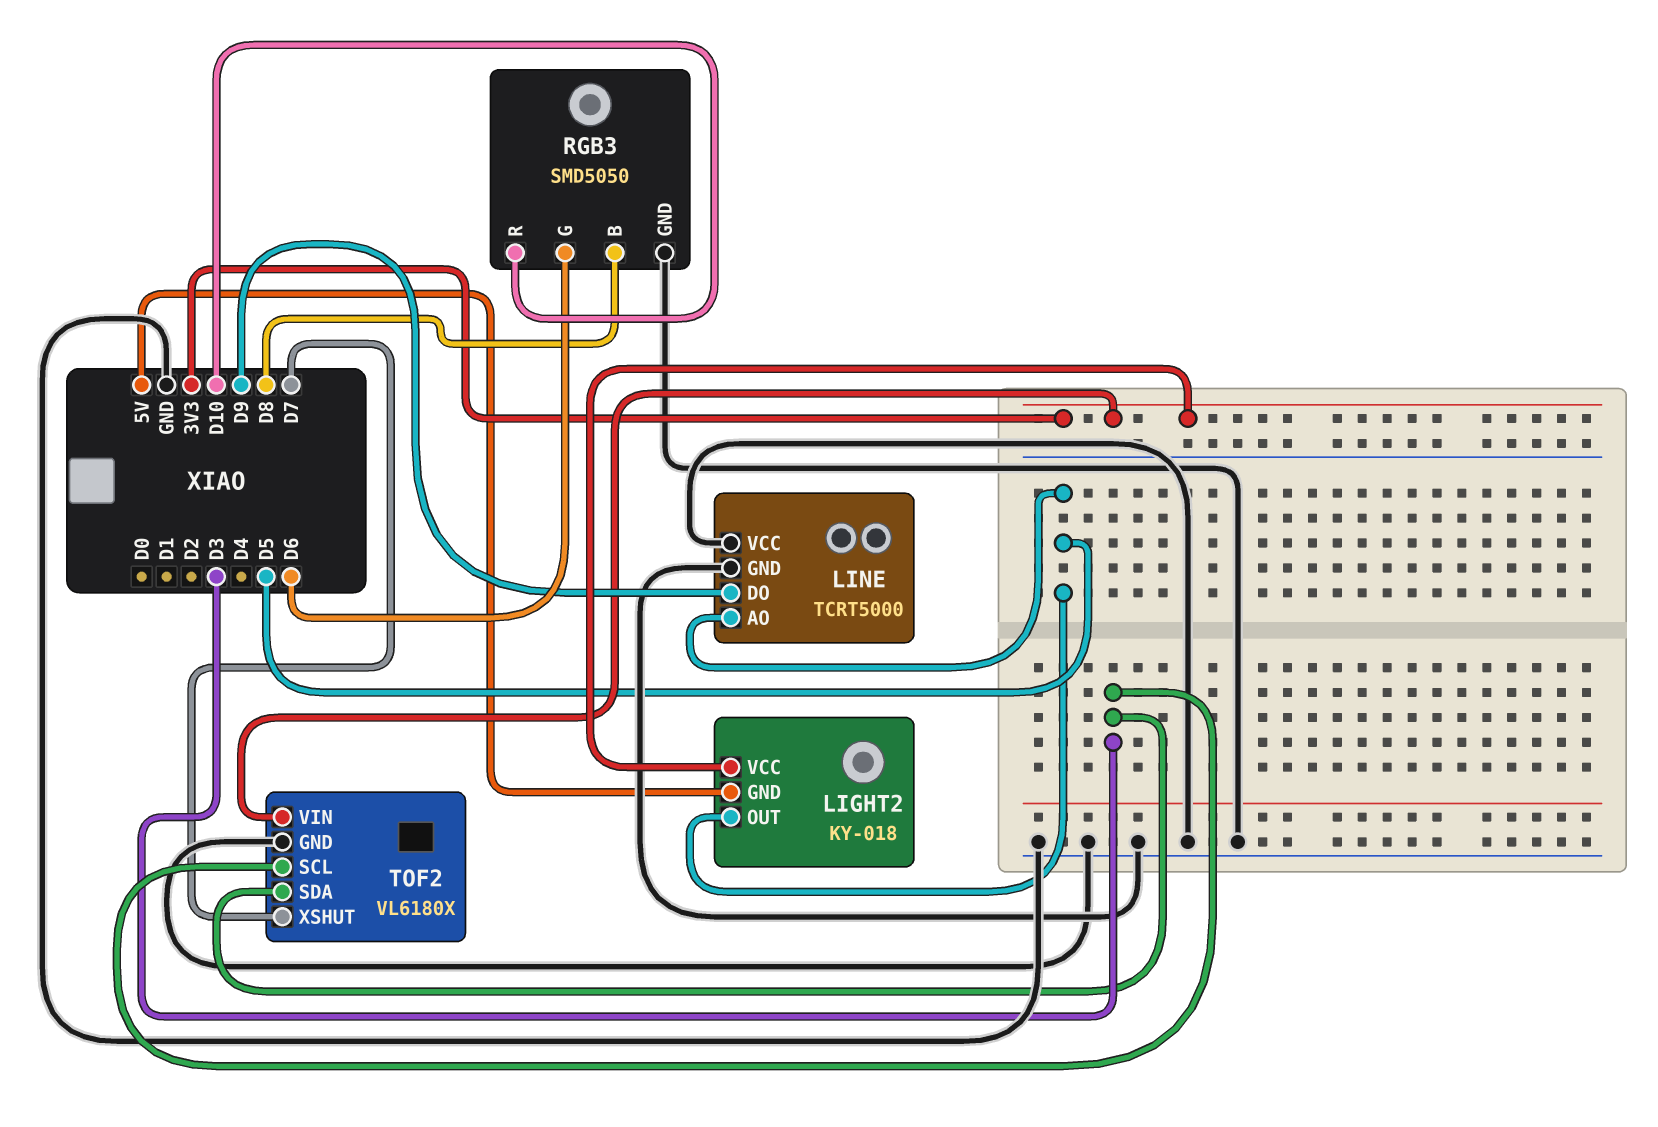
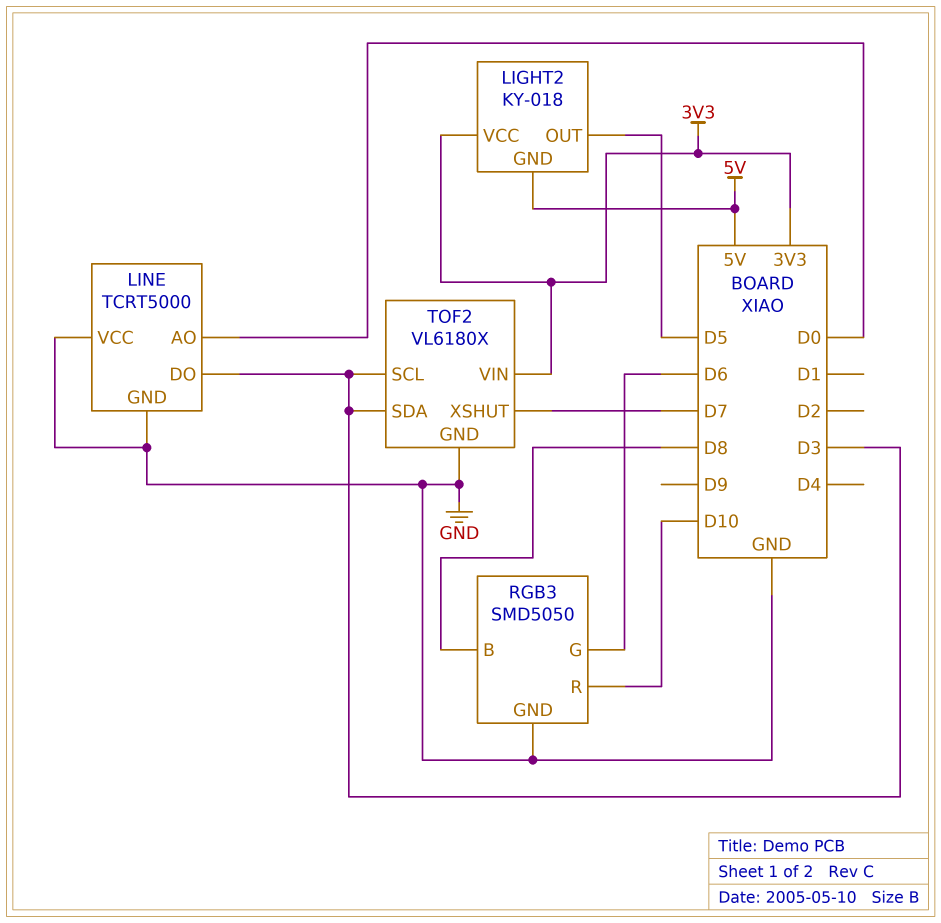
LINE pin AO: D5 -> D0
LINE pin DO: D9 -> D3

